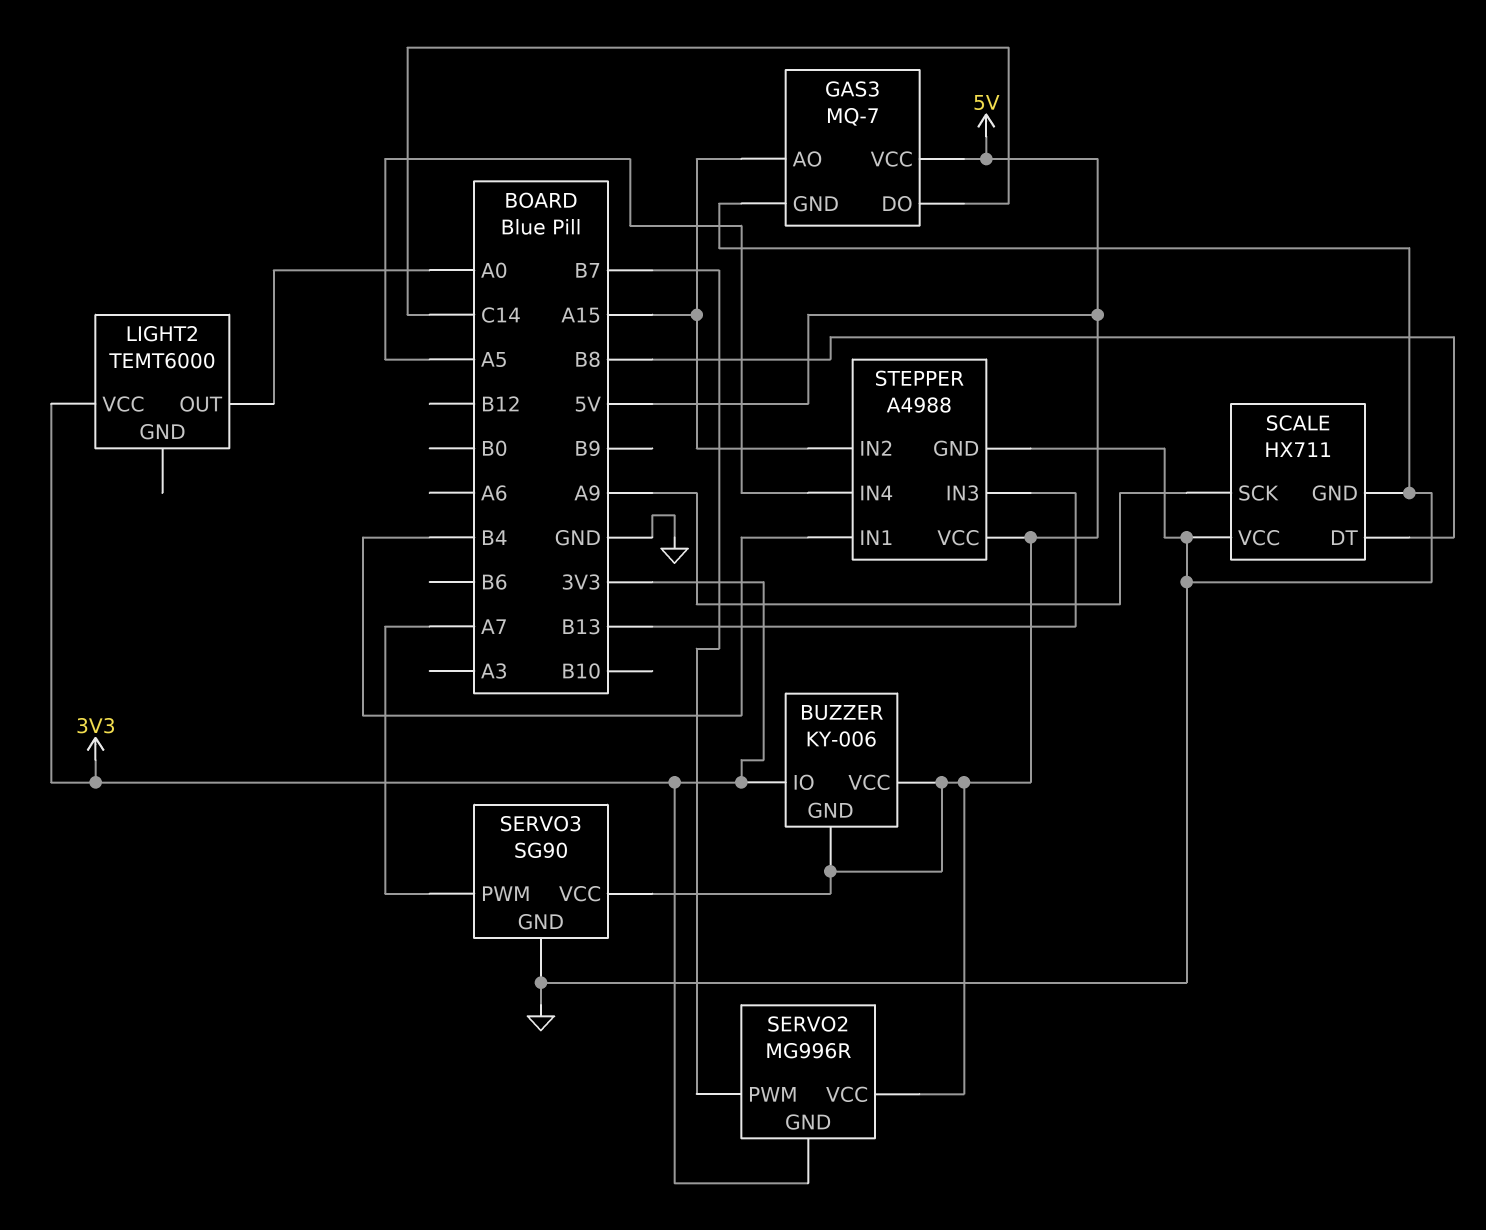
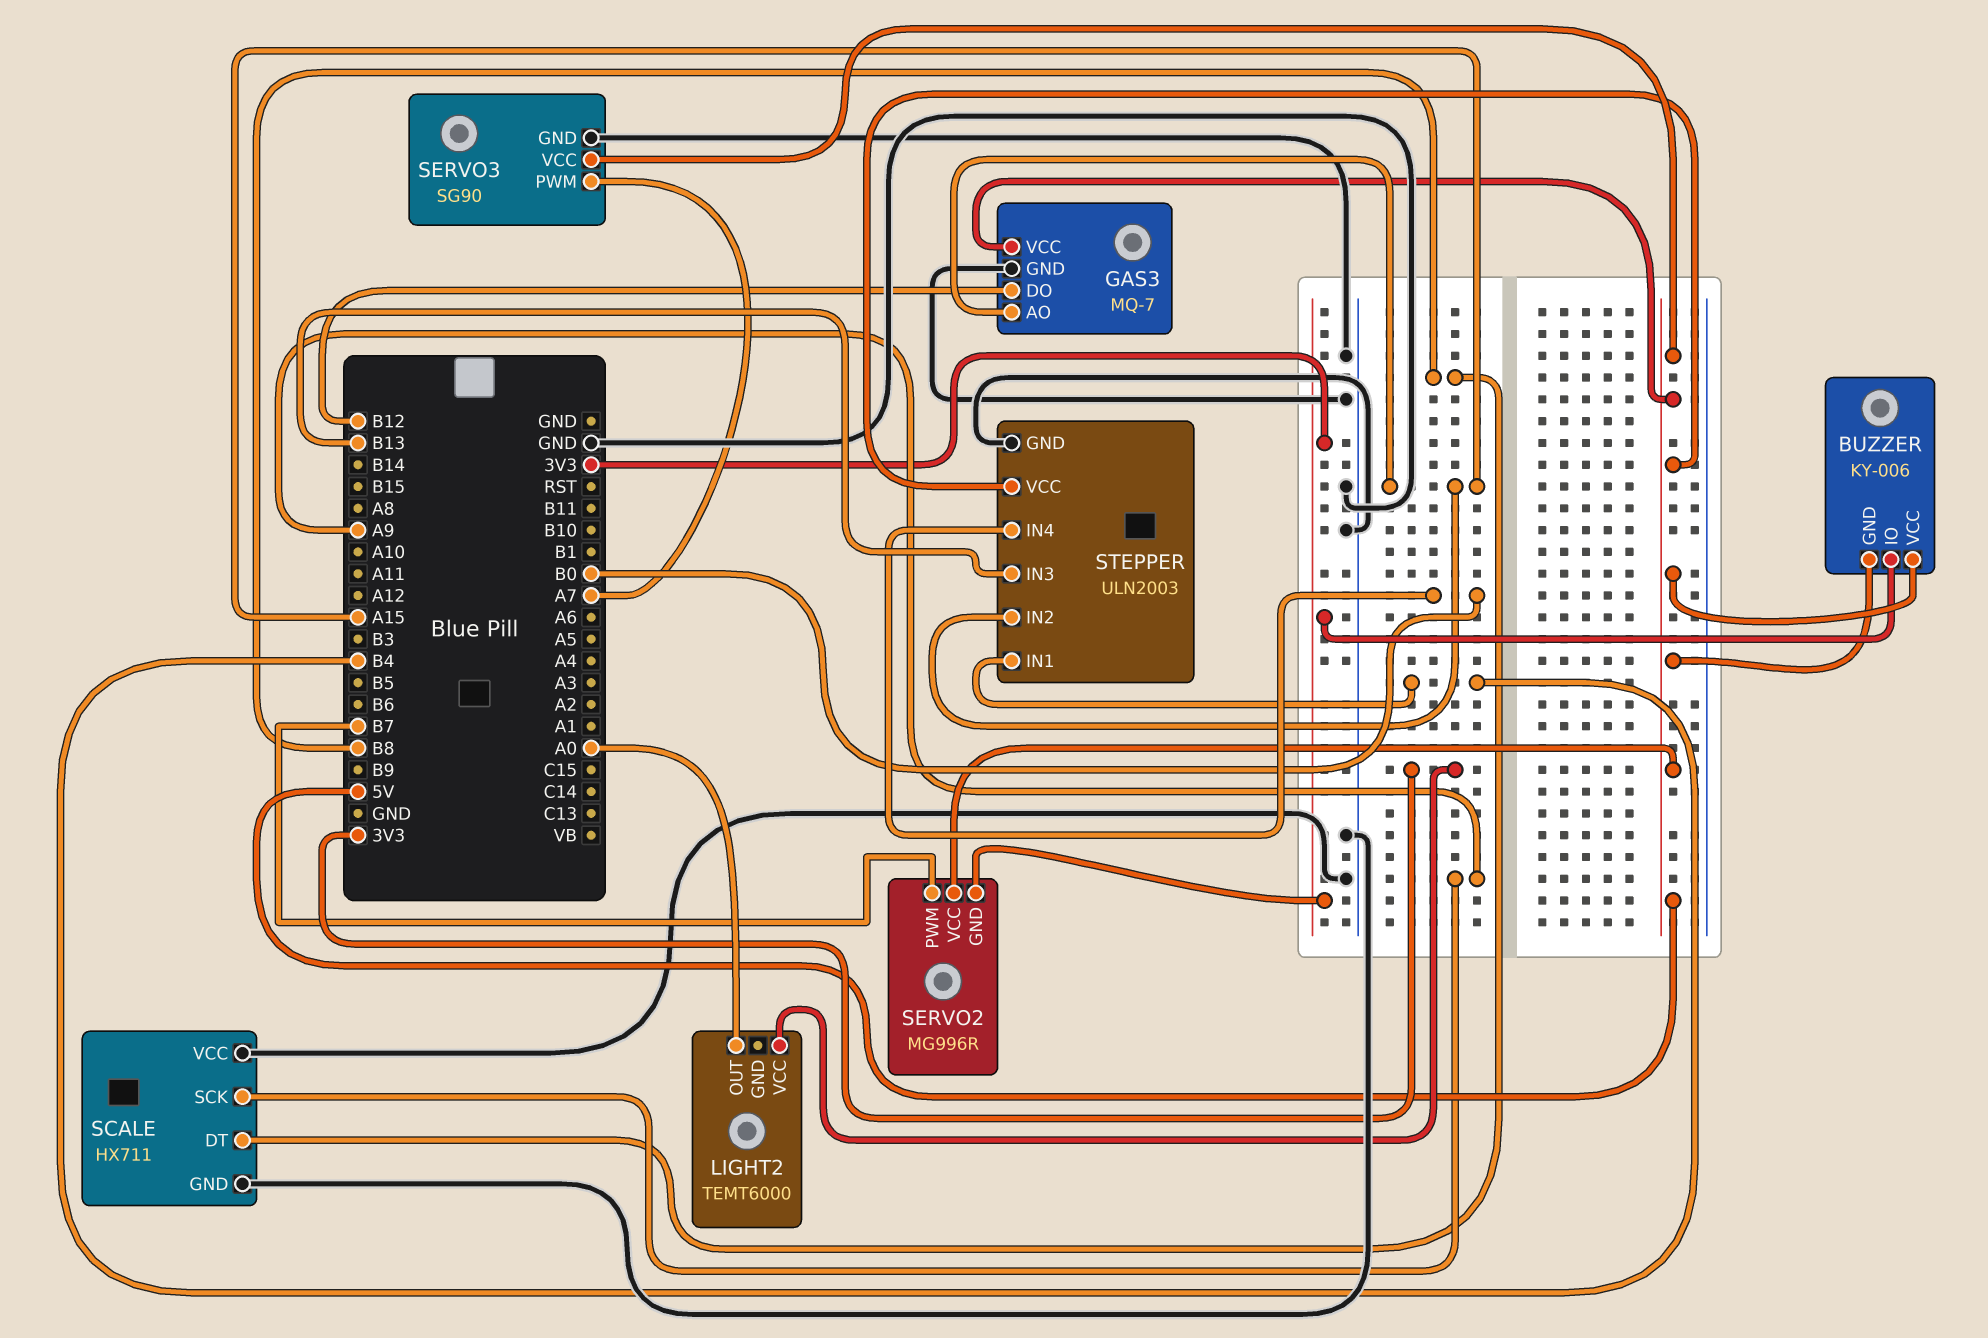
GAS3 pin DO: C14 -> B12
STEPPER: A4988 -> ULN2003
STEPPER pin IN4: A5 -> B0

